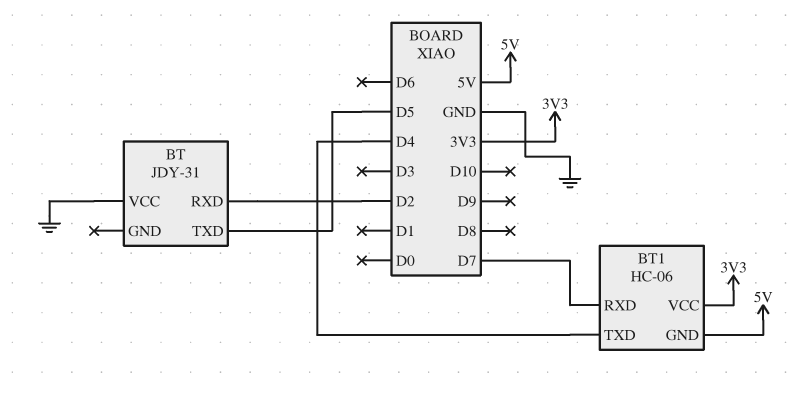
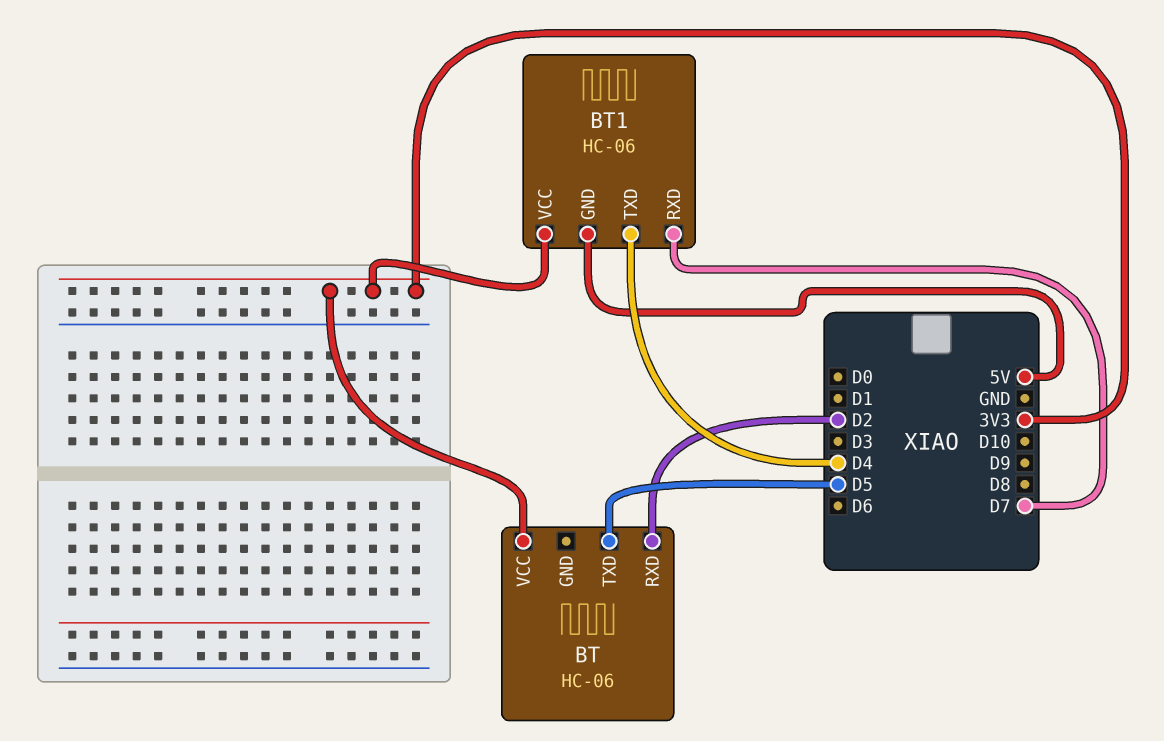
BT: JDY-31 -> HC-06
BT pin VCC: GND -> 3V3

